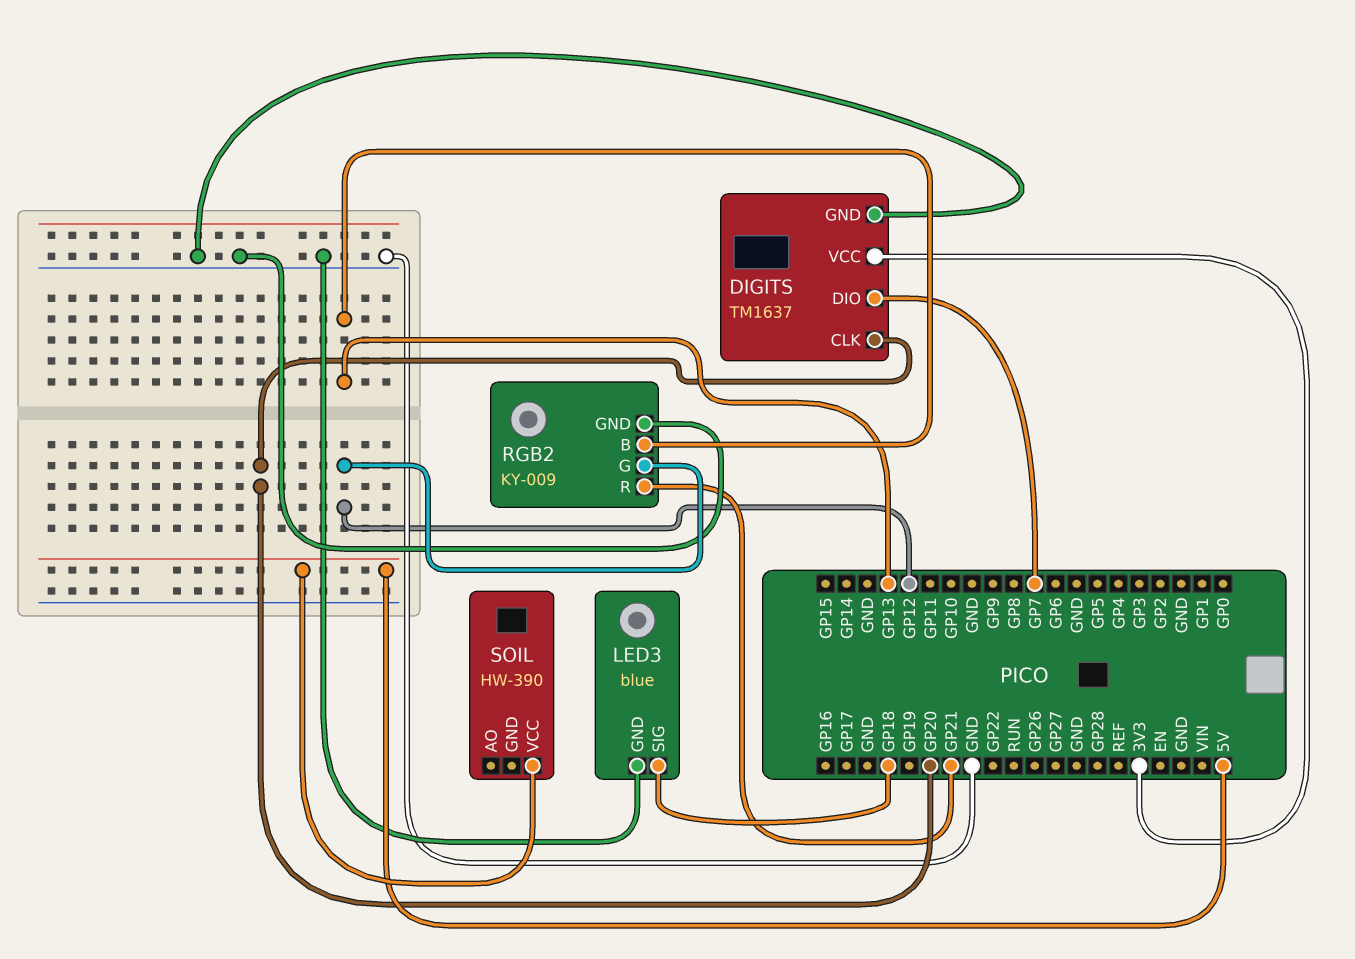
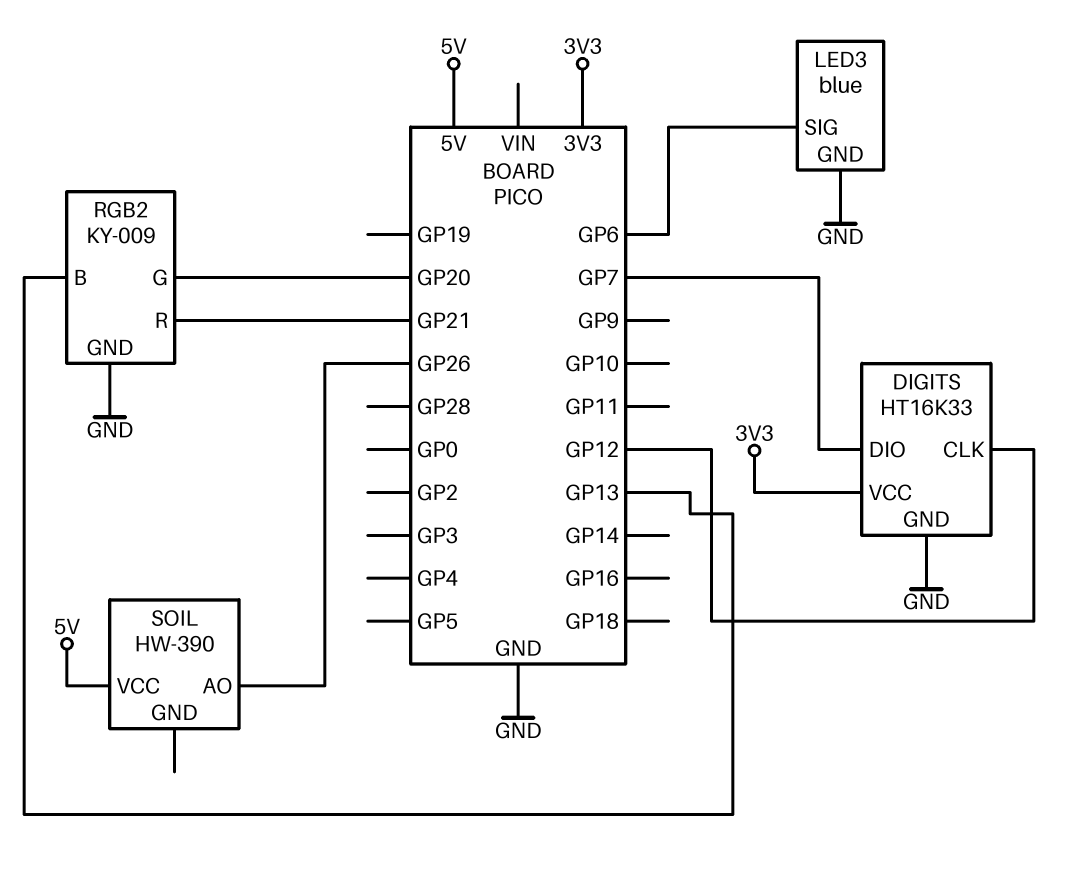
DIGITS: TM1637 -> HT16K33
DIGITS pin CLK: GP20 -> GP12
LED3 pin SIG: GP18 -> GP6
RGB2 pin G: GP12 -> GP20
SOIL pin AO: none -> GP26

